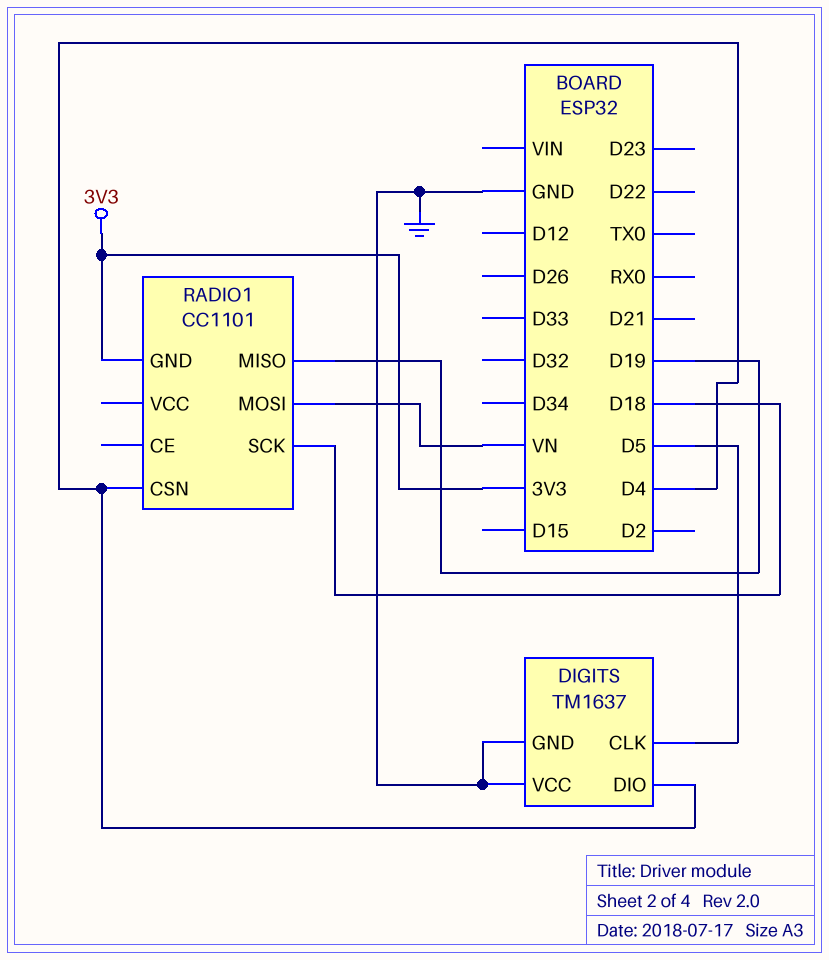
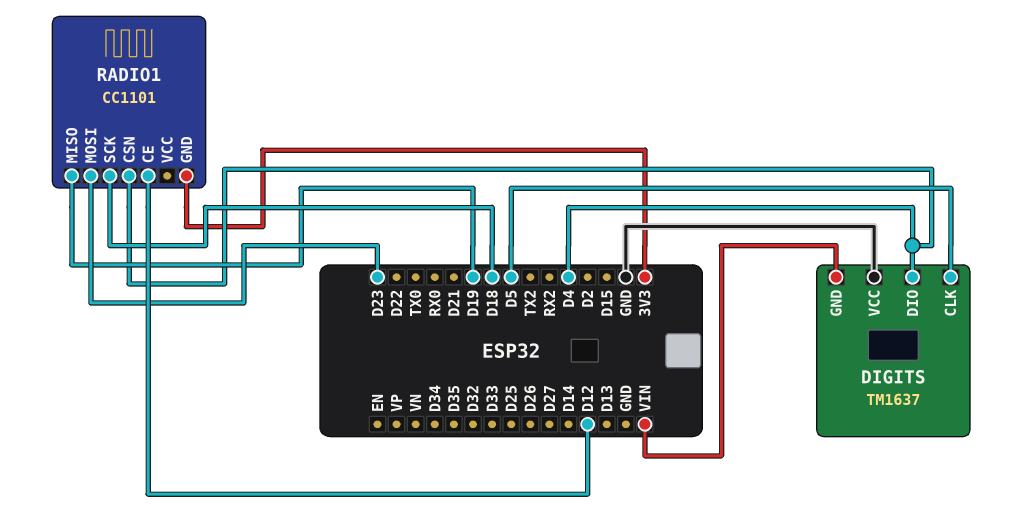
DIGITS pin GND: GND -> VIN
RADIO1 pin CE: none -> D12
RADIO1 pin MOSI: VN -> D23

